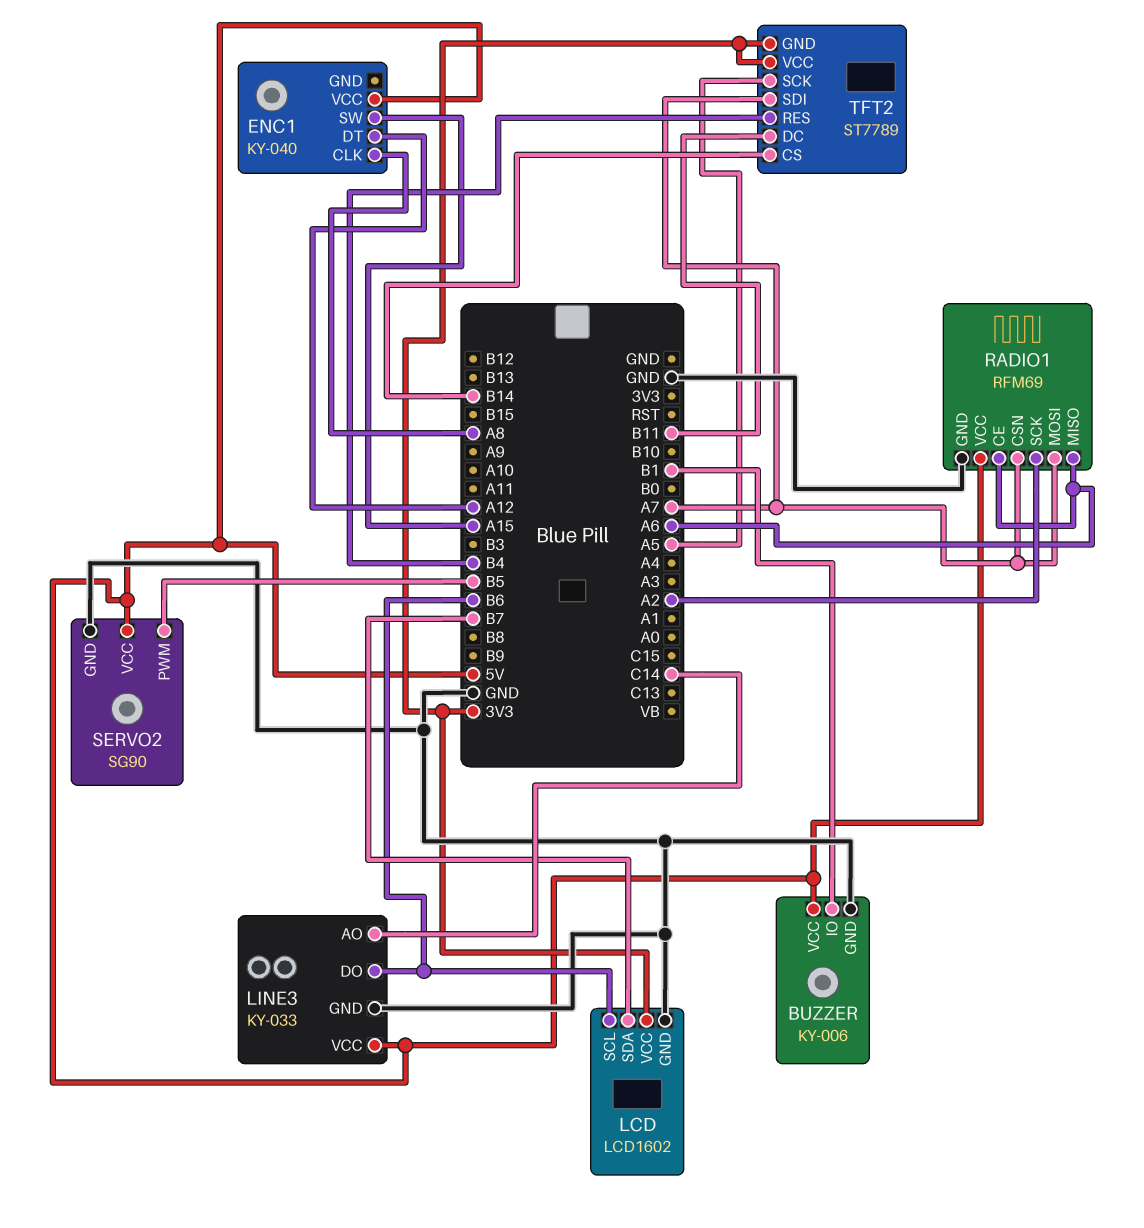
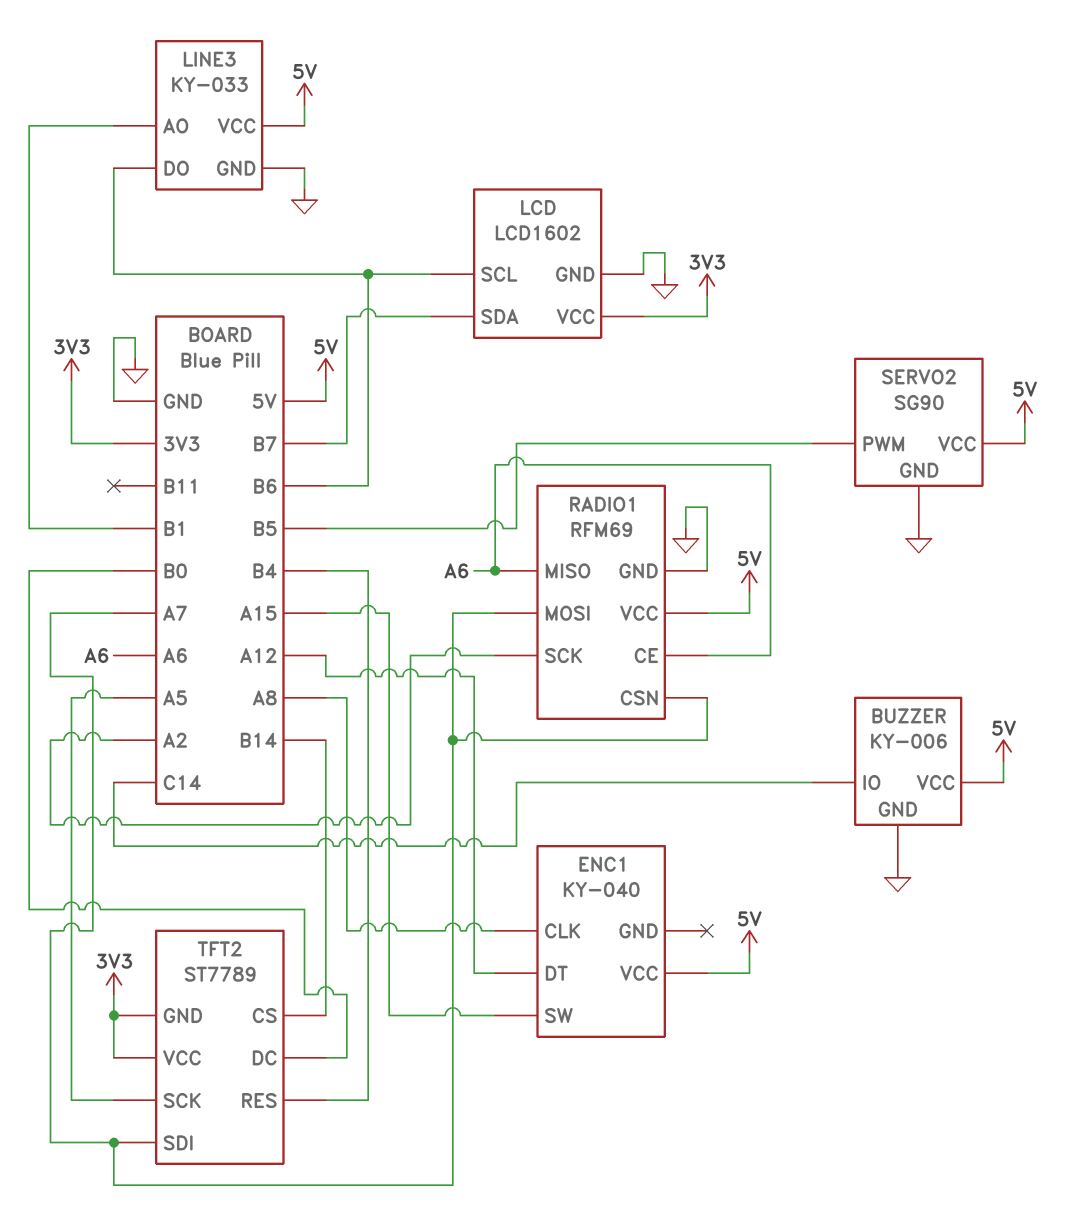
BUZZER pin IO: B1 -> C14
LINE3 pin AO: C14 -> B1
TFT2 pin DC: B11 -> B0

